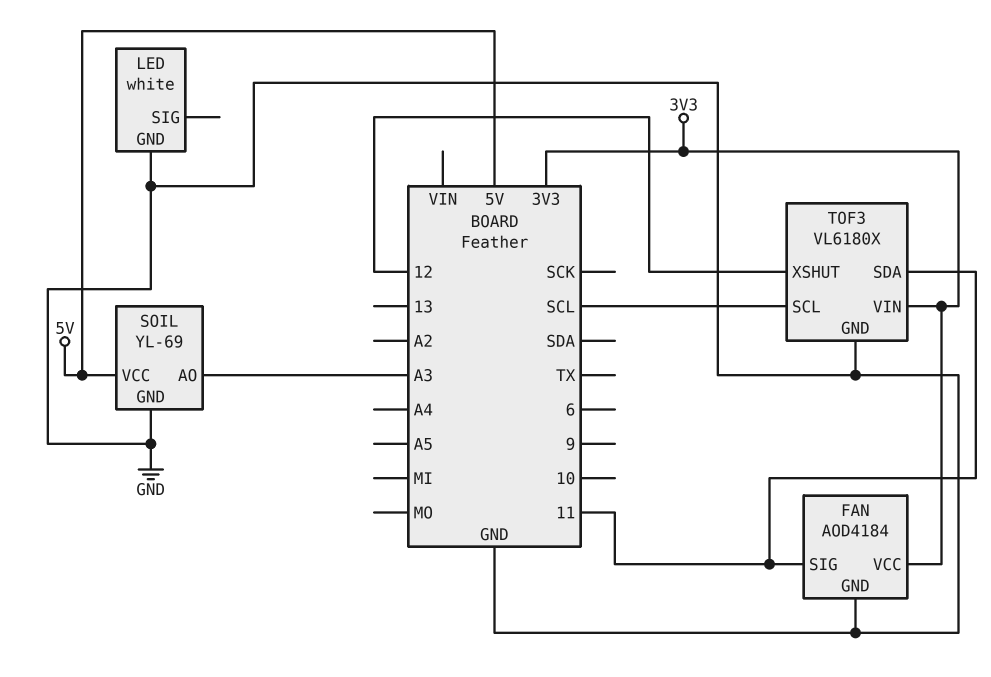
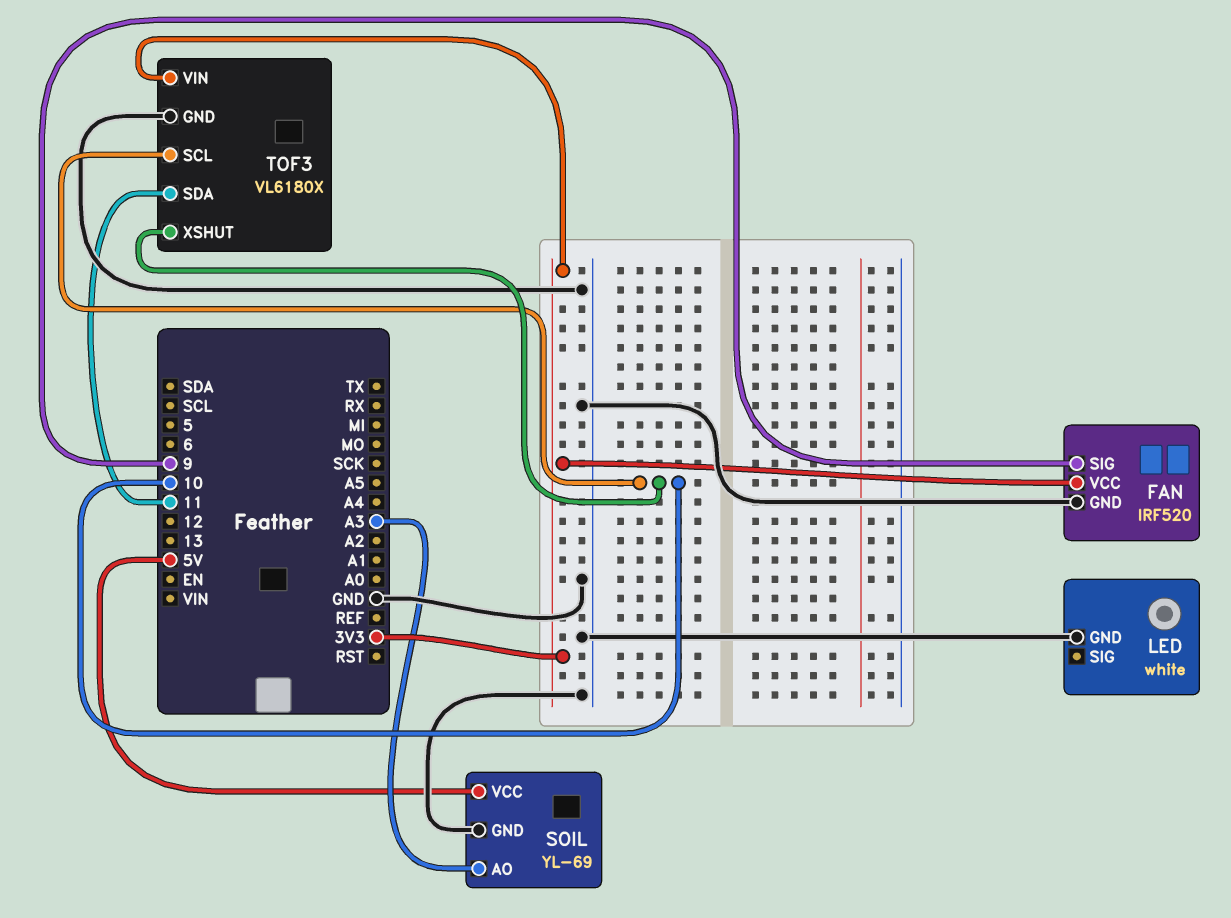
FAN: AOD4184 -> IRF520
FAN pin SIG: 11 -> 9
TOF3 pin SCL: SCL -> 10
TOF3 pin XSHUT: 12 -> 10

